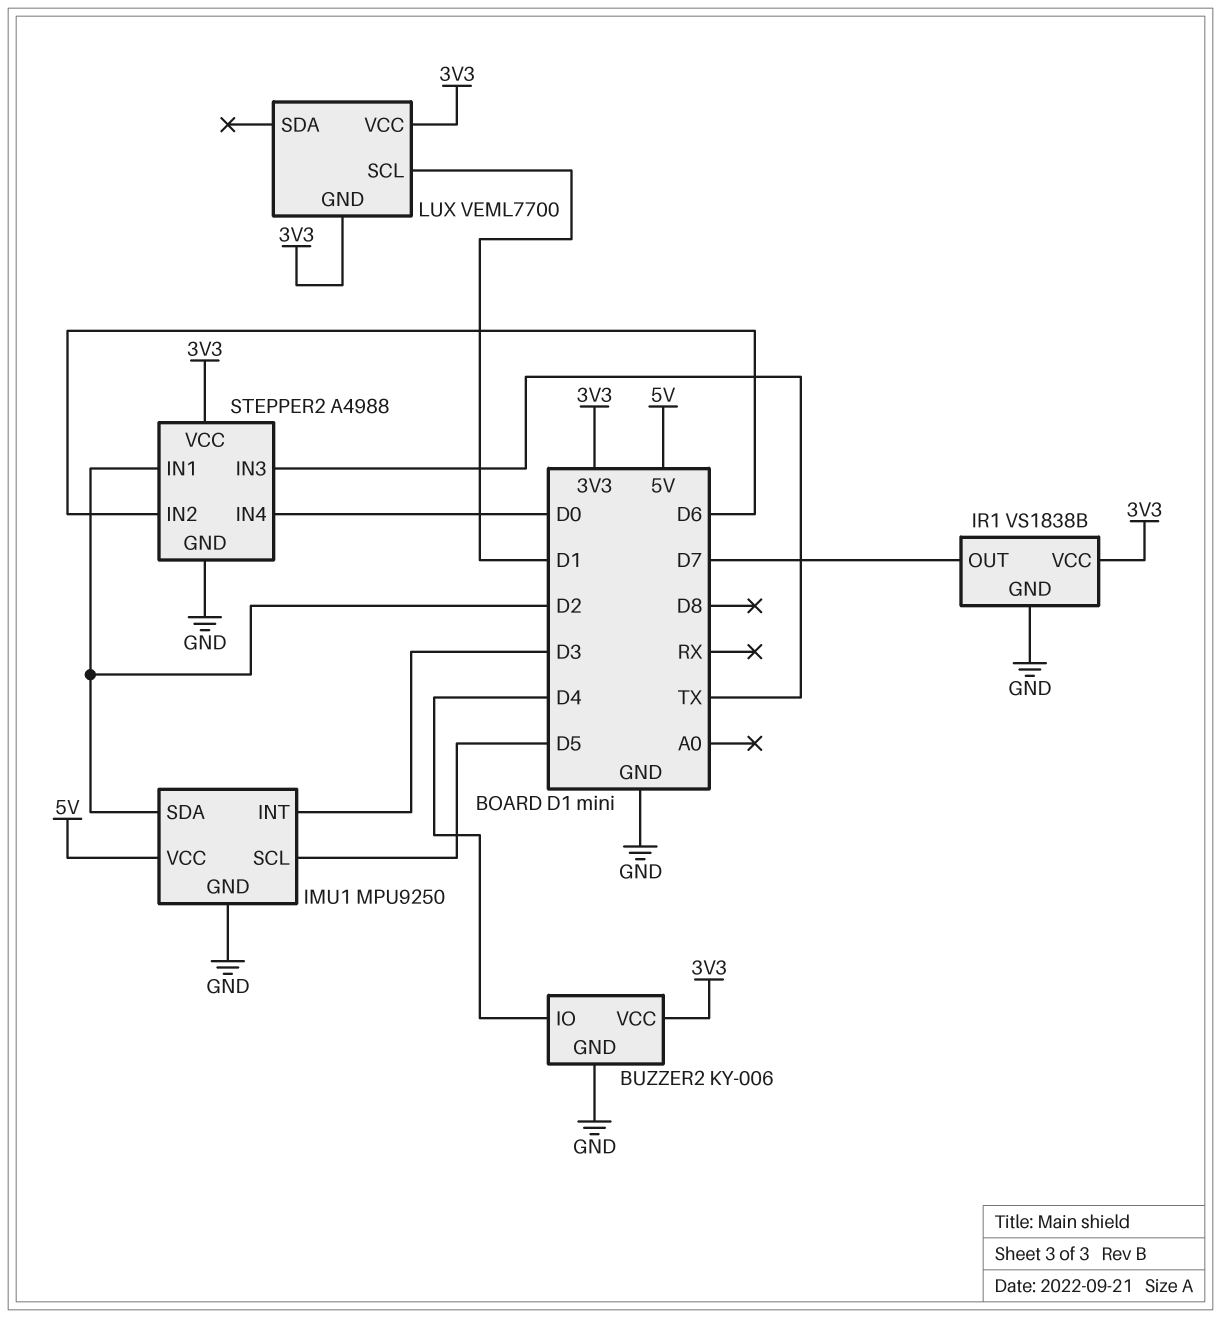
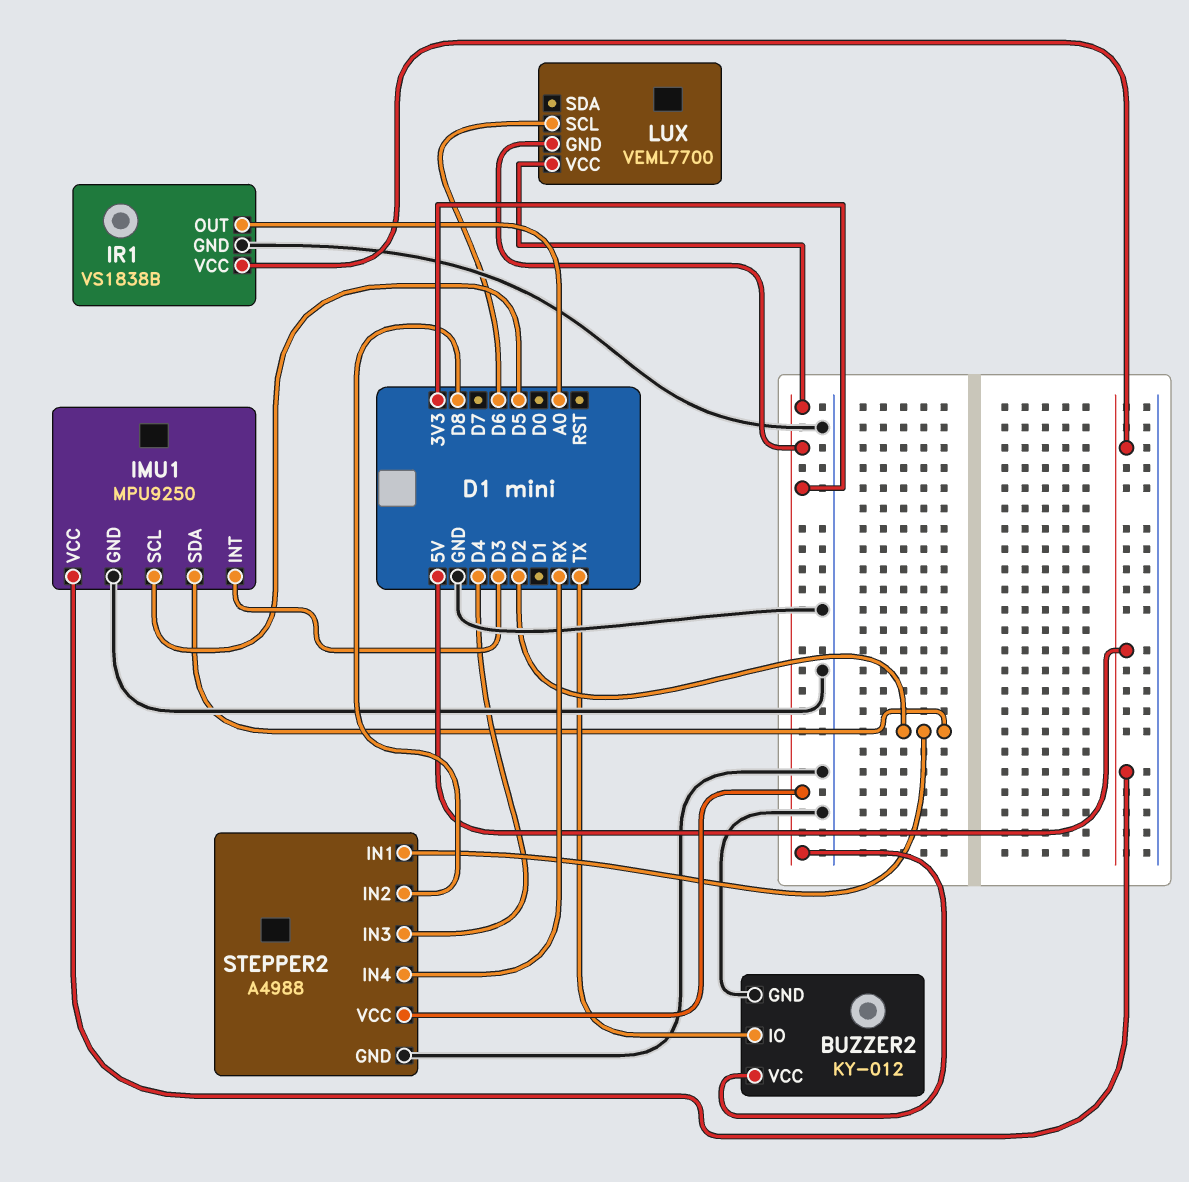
BUZZER2: KY-006 -> KY-012
BUZZER2 pin IO: D4 -> TX
IR1 pin OUT: D7 -> A0
IR1 pin VCC: 3V3 -> 5V
LUX pin SCL: D1 -> D6
STEPPER2 pin IN2: D6 -> D8
STEPPER2 pin IN3: TX -> D4
STEPPER2 pin IN4: D0 -> RX

